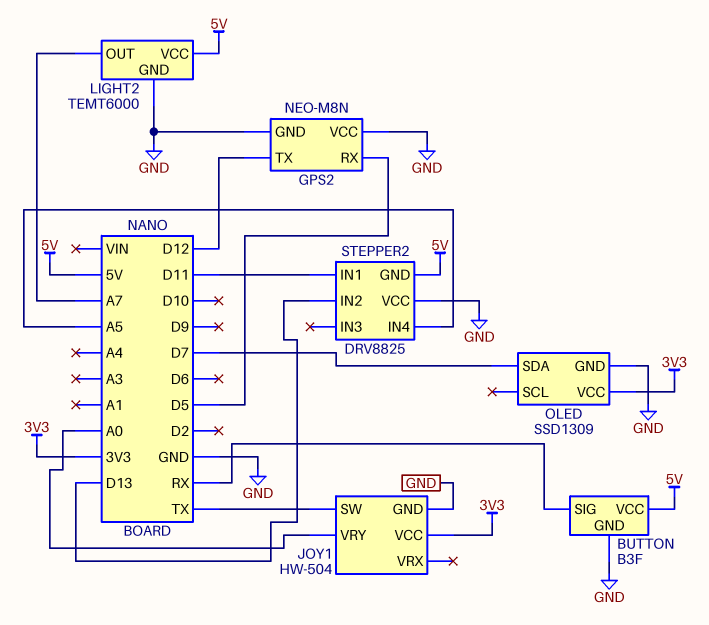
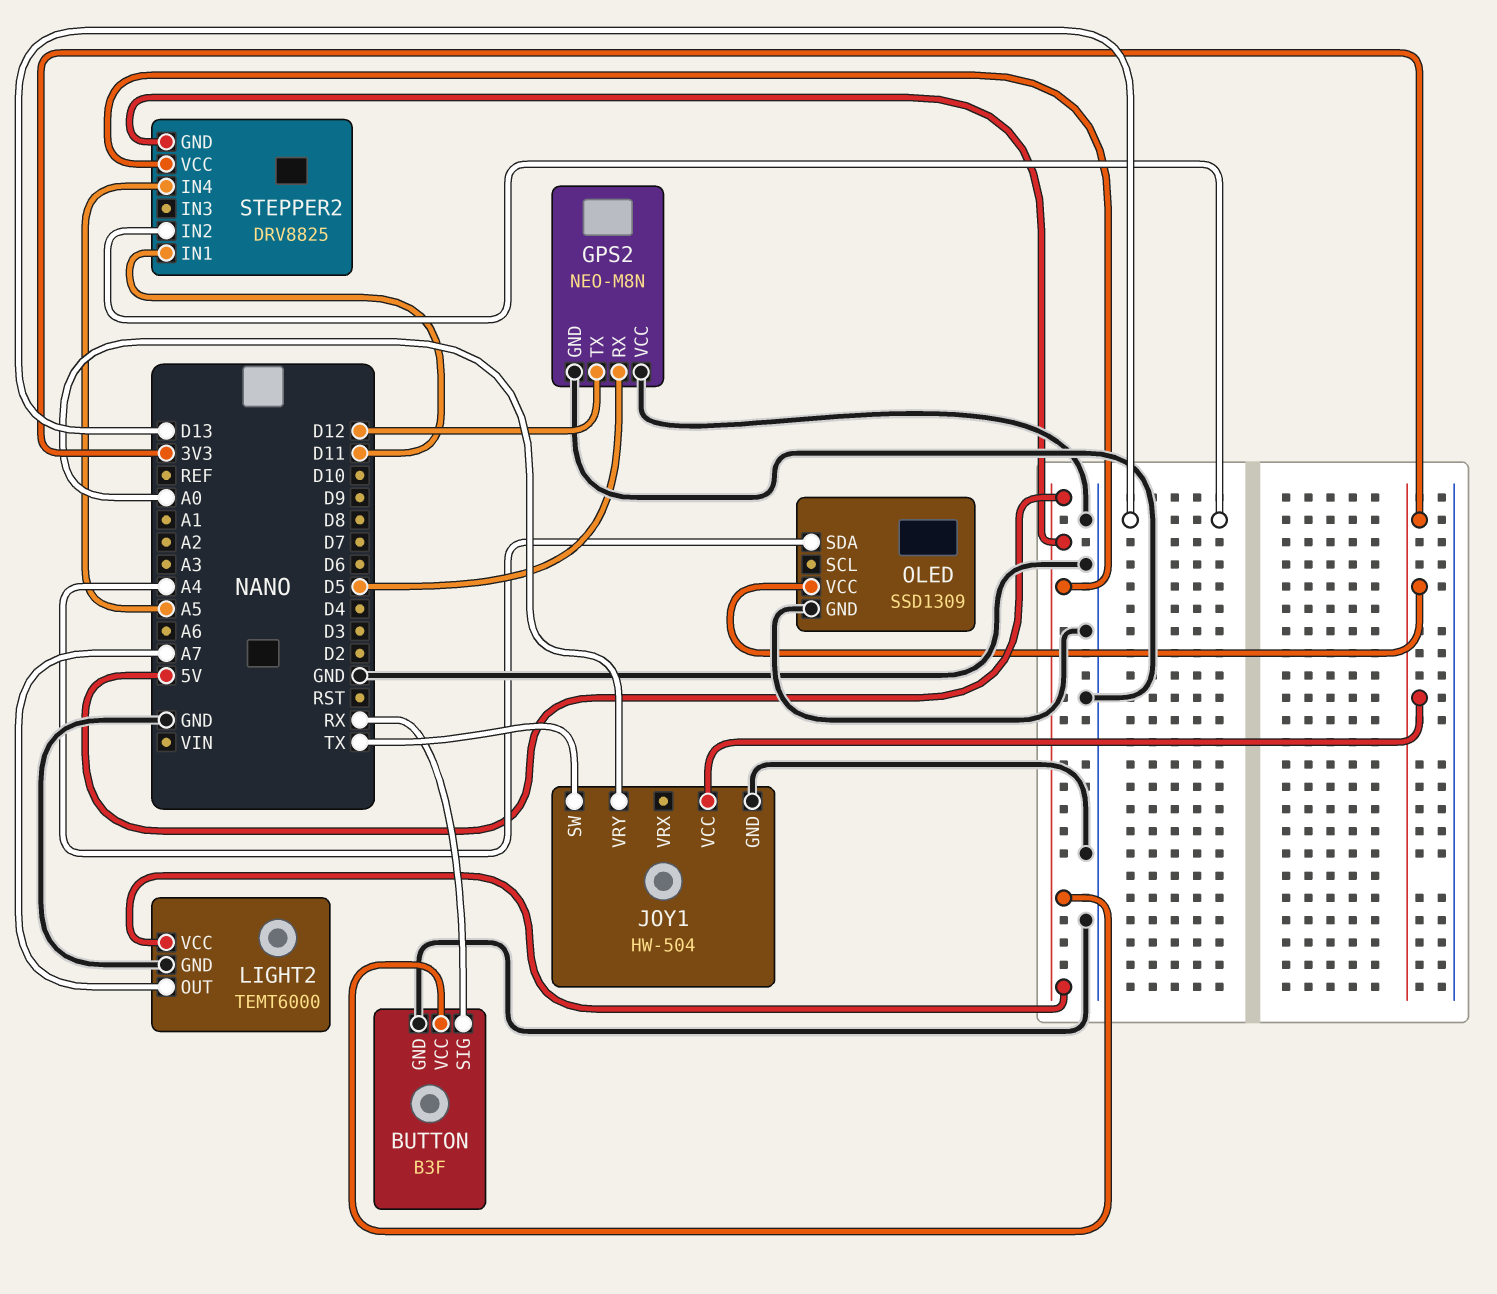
OLED pin SDA: D7 -> A4
STEPPER2 pin VCC: GND -> 5V

